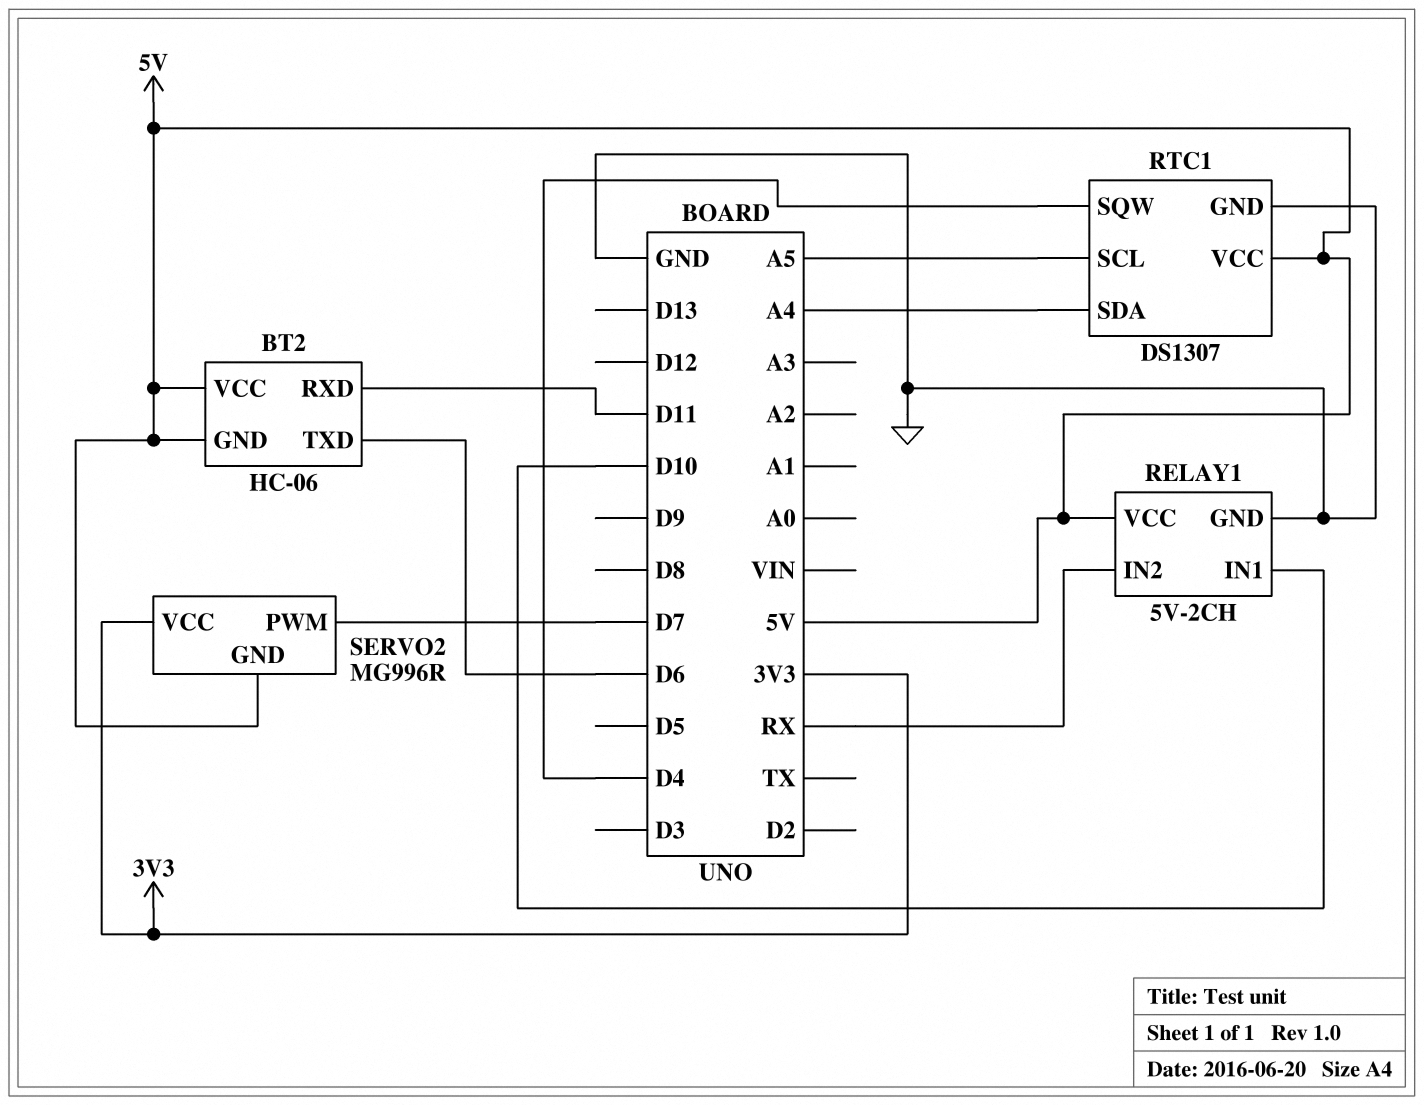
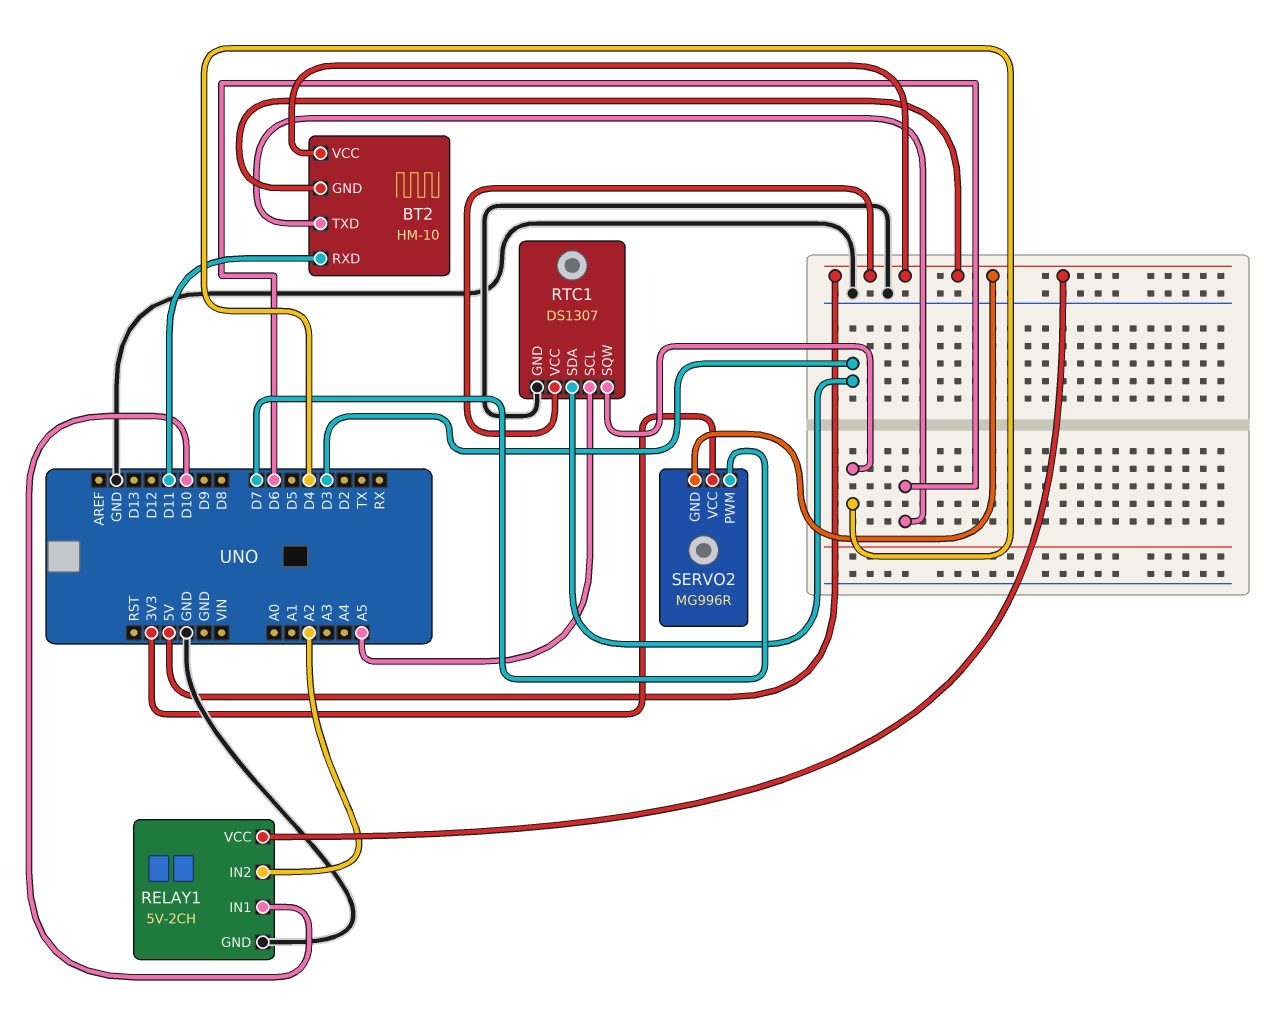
BT2: HC-06 -> HM-10
RELAY1 pin IN2: RX -> A2
RTC1 pin SDA: A4 -> D3

